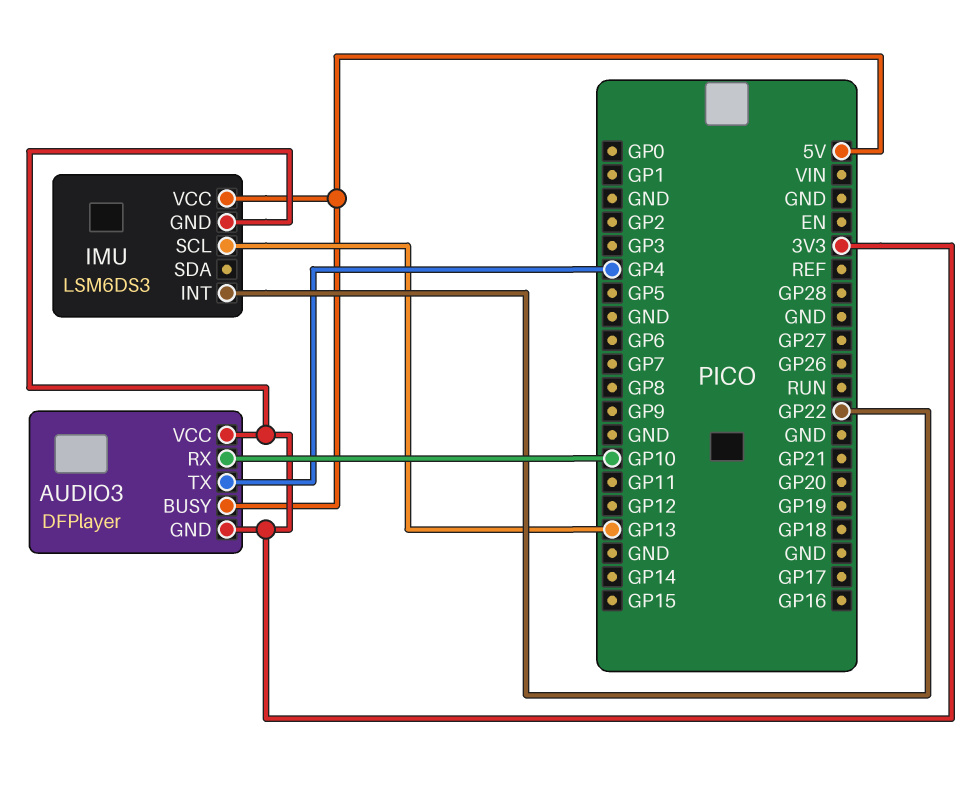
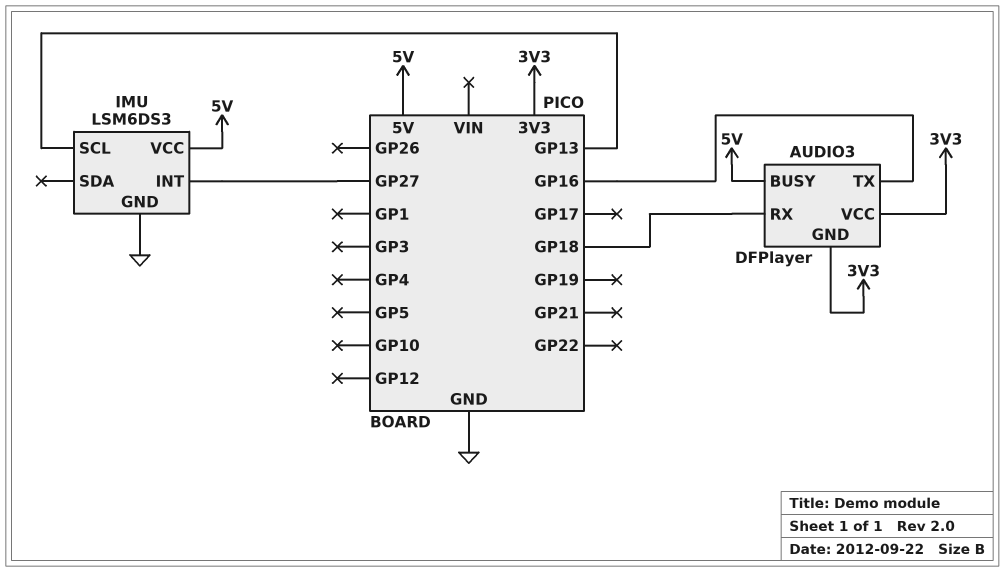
AUDIO3 pin RX: GP10 -> GP18
AUDIO3 pin TX: GP4 -> GP16
IMU pin GND: 3V3 -> GND
IMU pin INT: GP22 -> GP27

